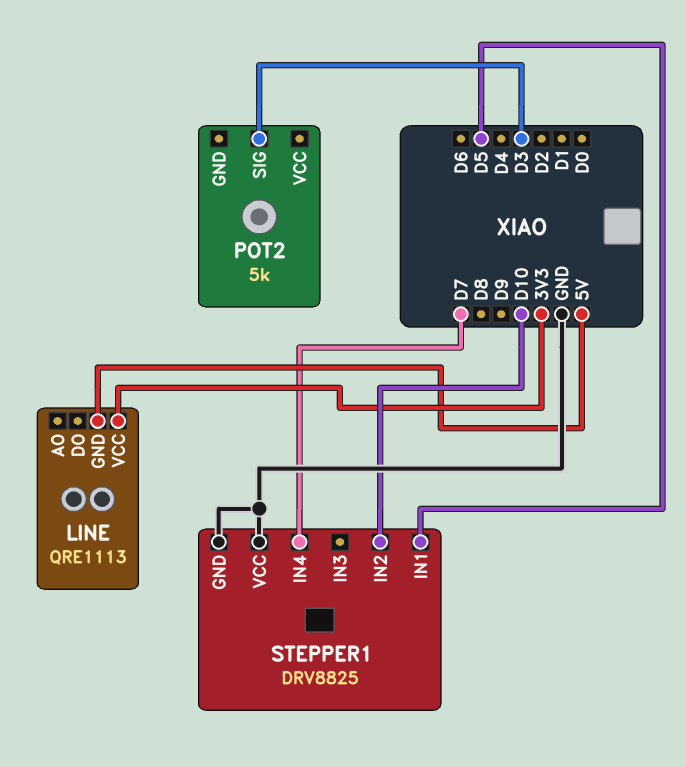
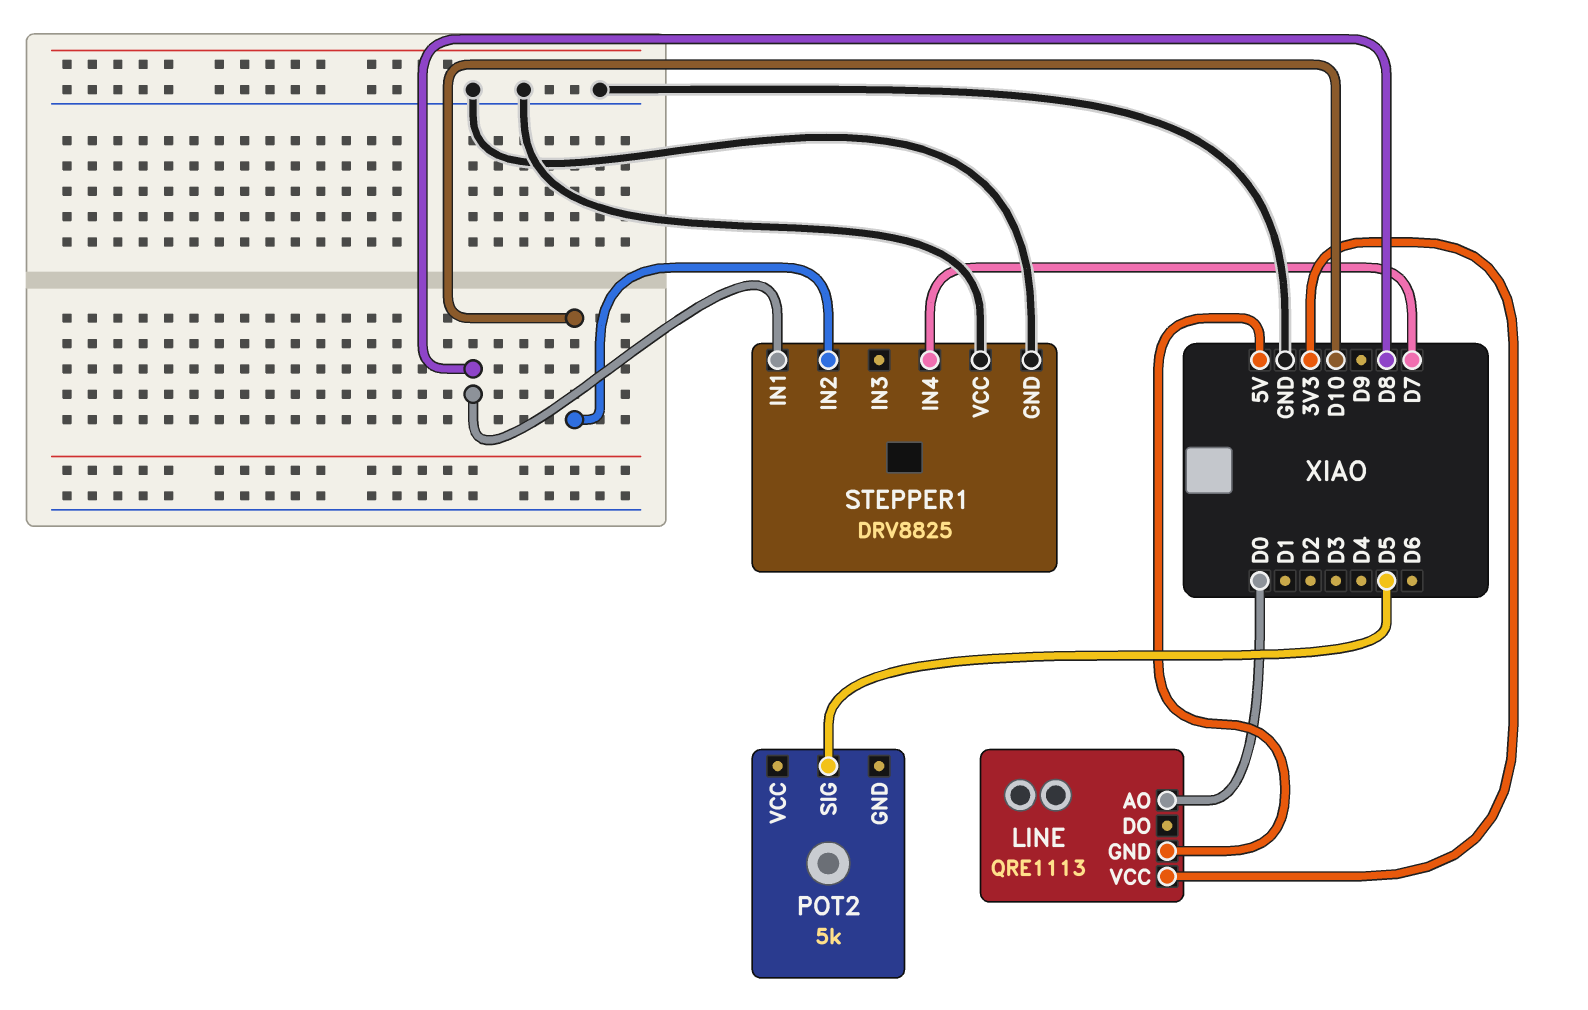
LINE pin AO: none -> D0
POT2 pin SIG: D3 -> D5
STEPPER1 pin IN1: D5 -> D8

